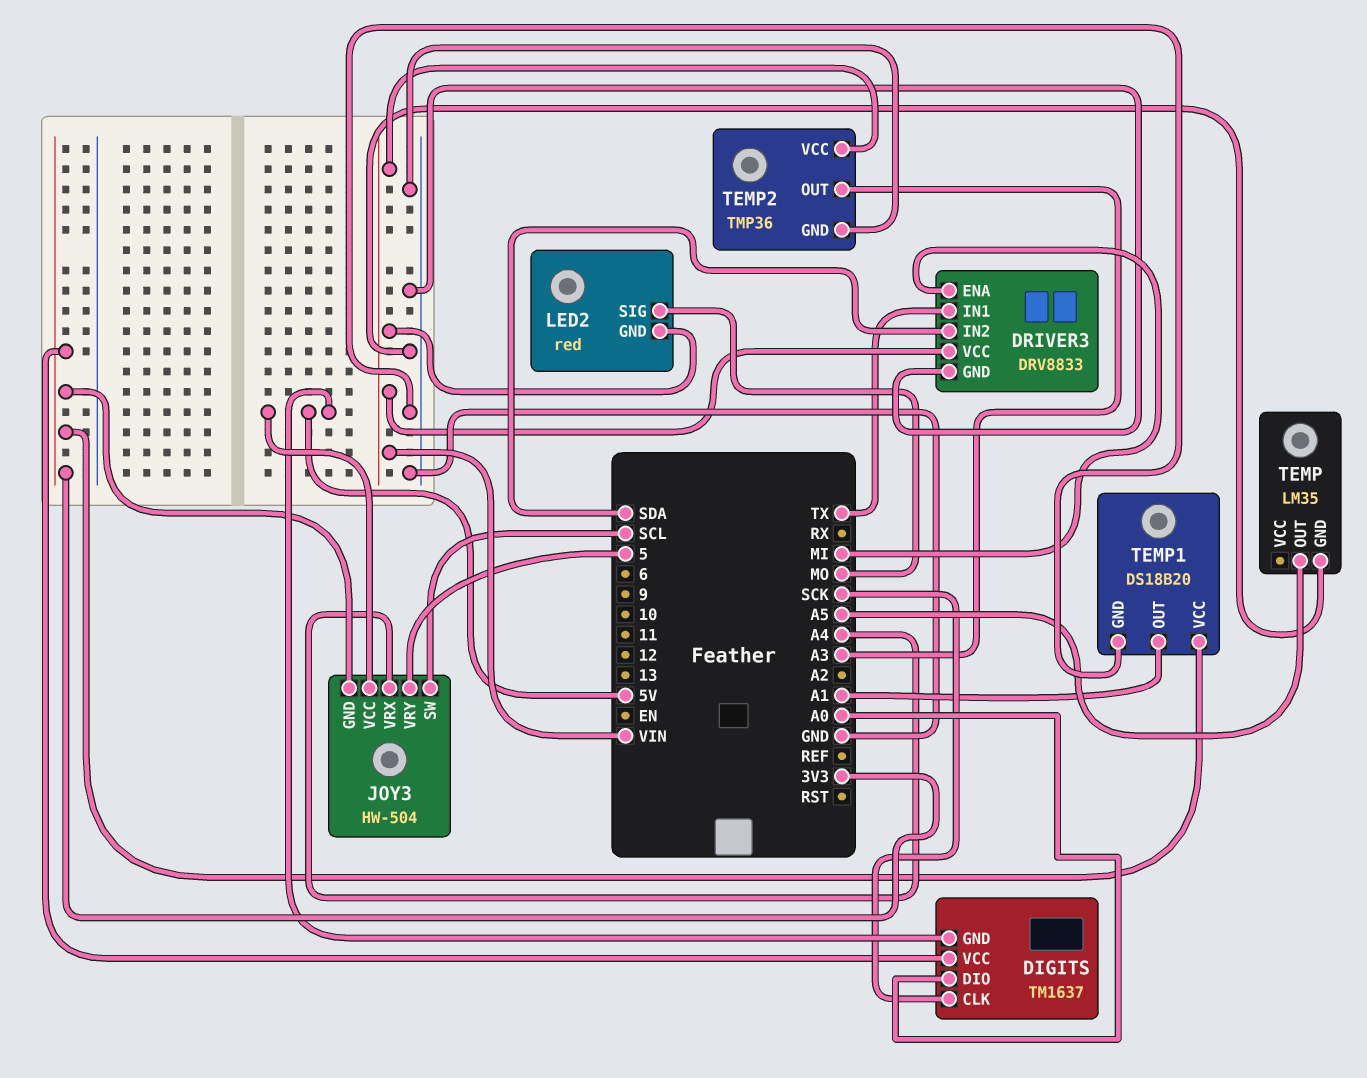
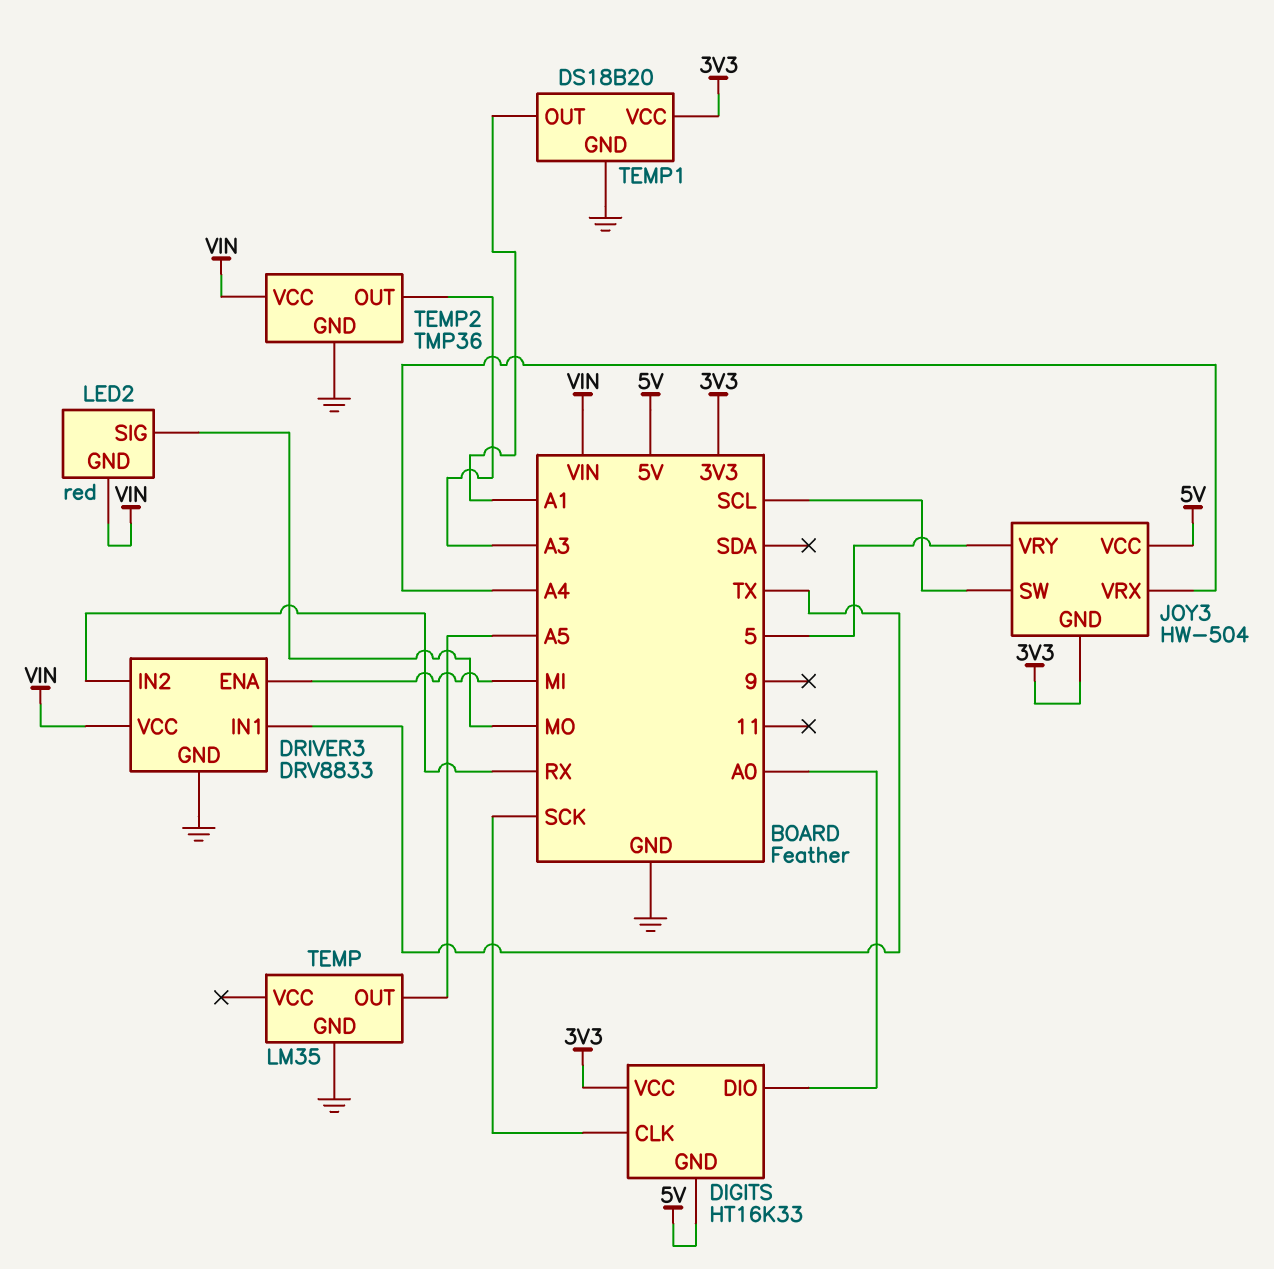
DIGITS: TM1637 -> HT16K33
DRIVER3 pin IN2: SDA -> RX

